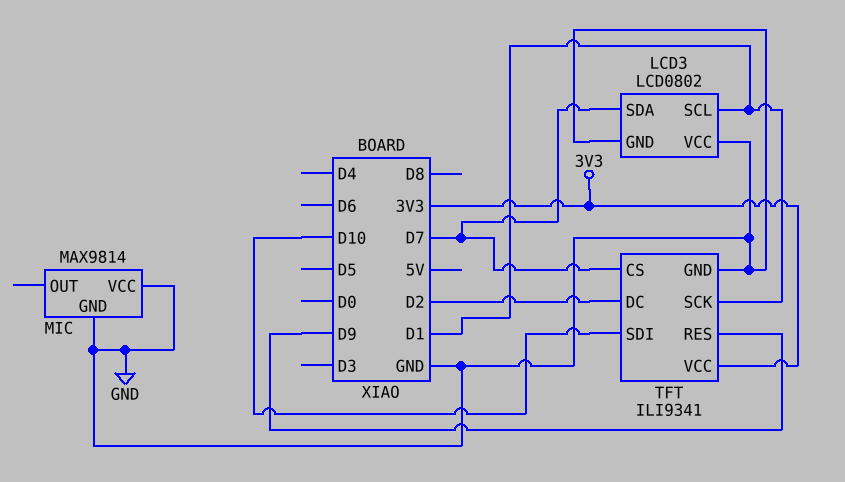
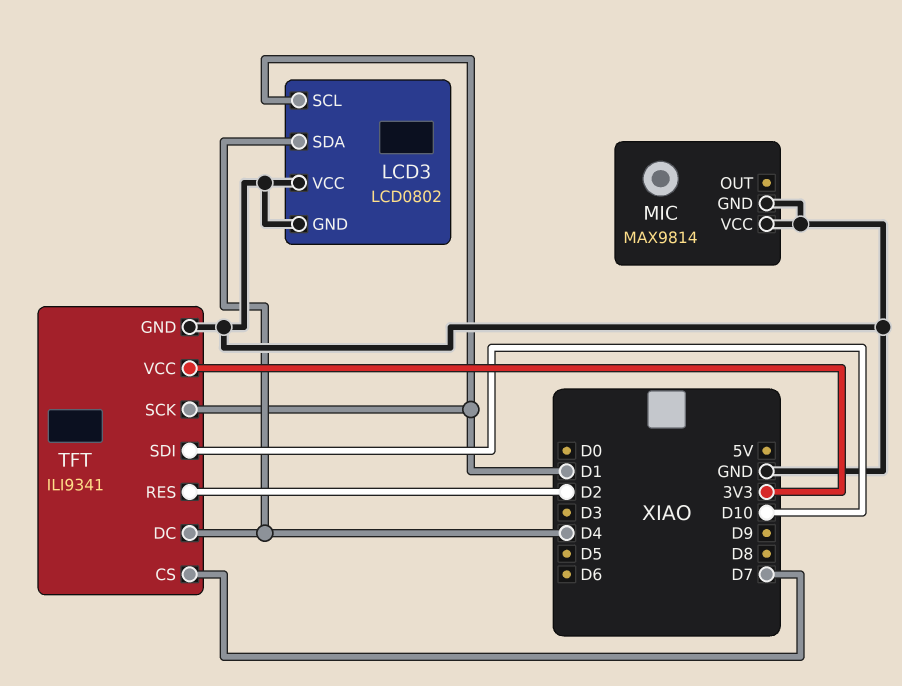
LCD3 pin SDA: D7 -> D4
TFT pin DC: D2 -> D4
TFT pin RES: D9 -> D2

